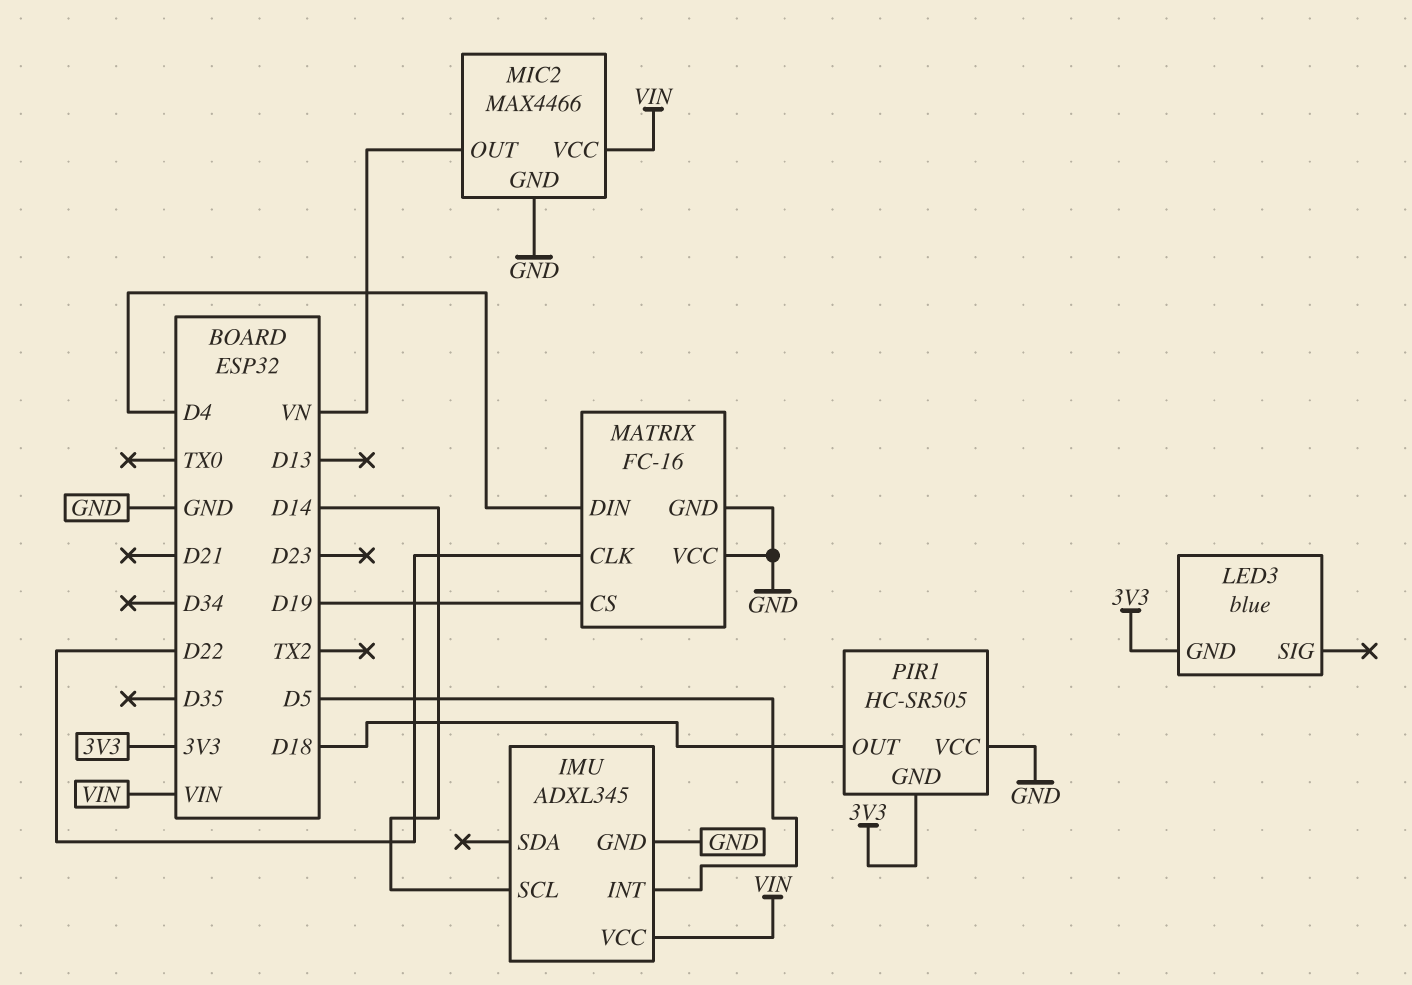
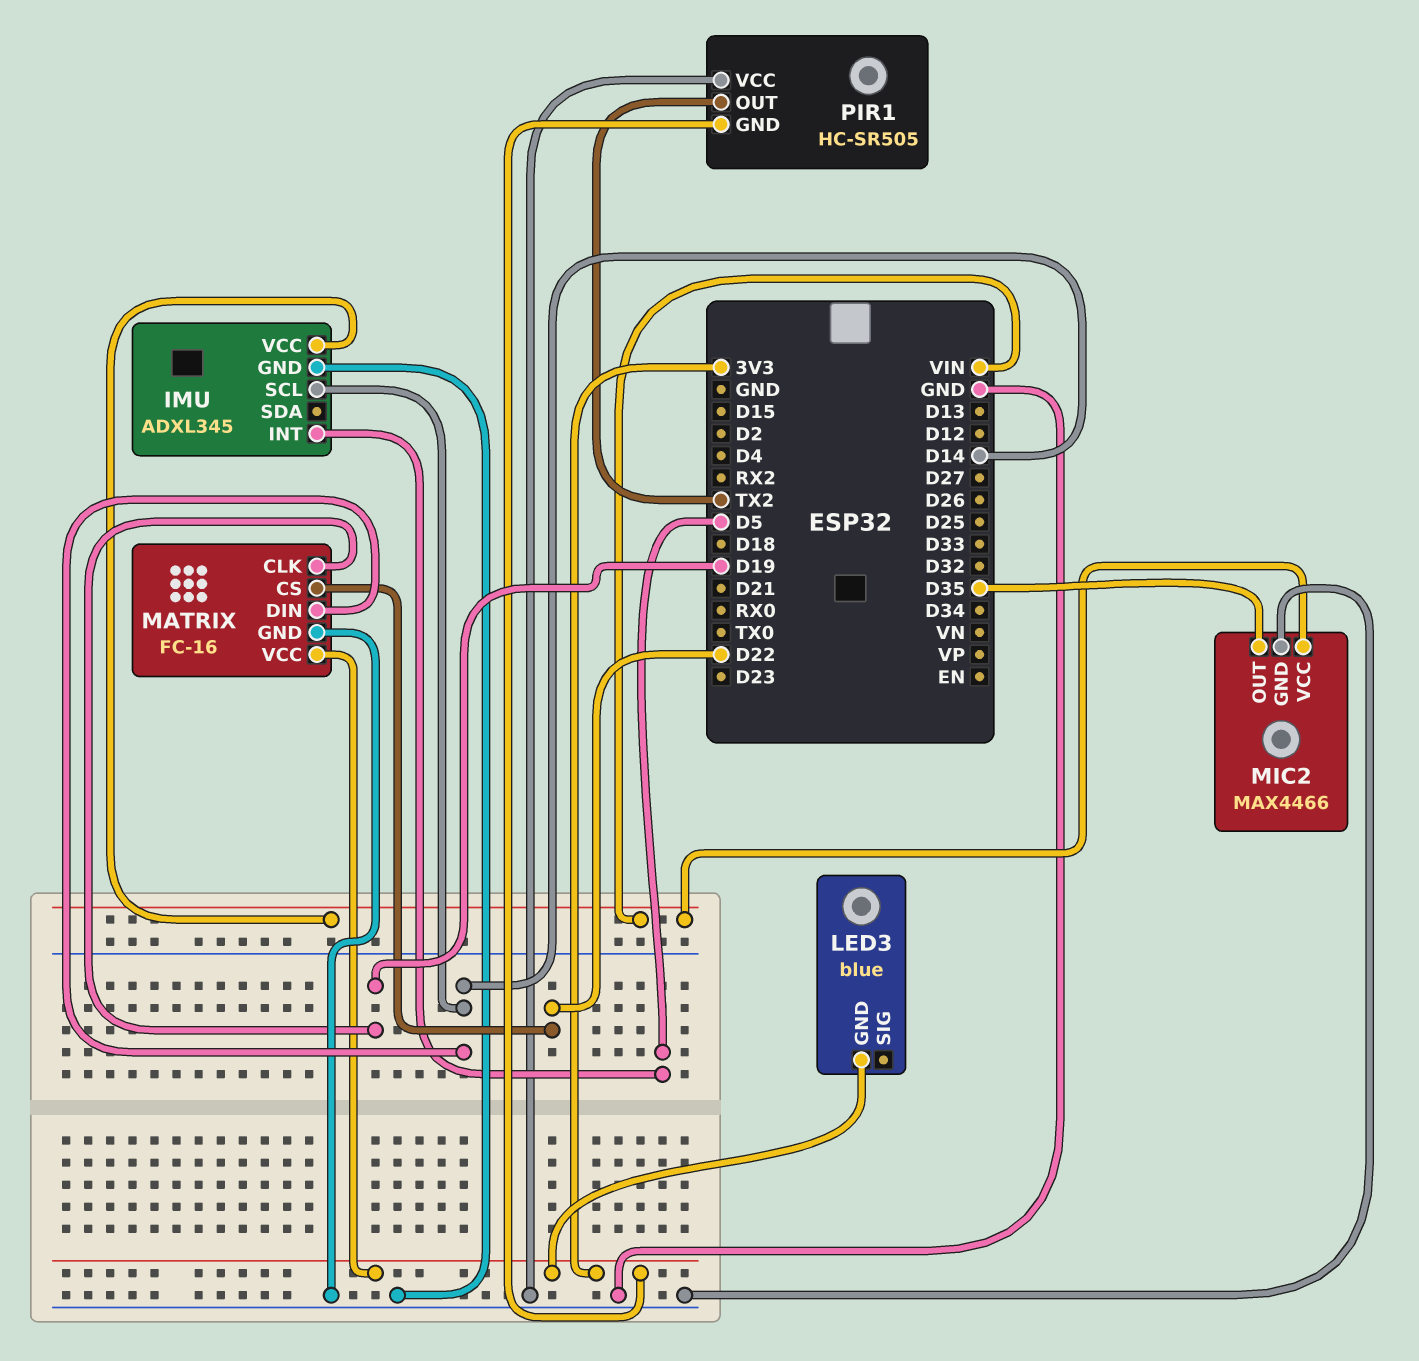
MATRIX pin CLK: D22 -> D19
MATRIX pin CS: D19 -> D22
MATRIX pin DIN: D4 -> D14
MATRIX pin VCC: GND -> 3V3
MIC2 pin OUT: VN -> D35
PIR1 pin OUT: D18 -> TX2

